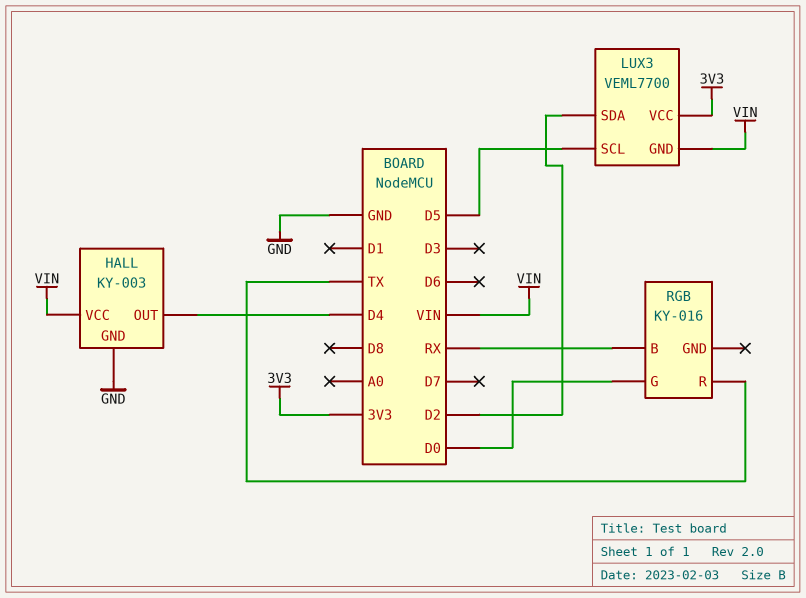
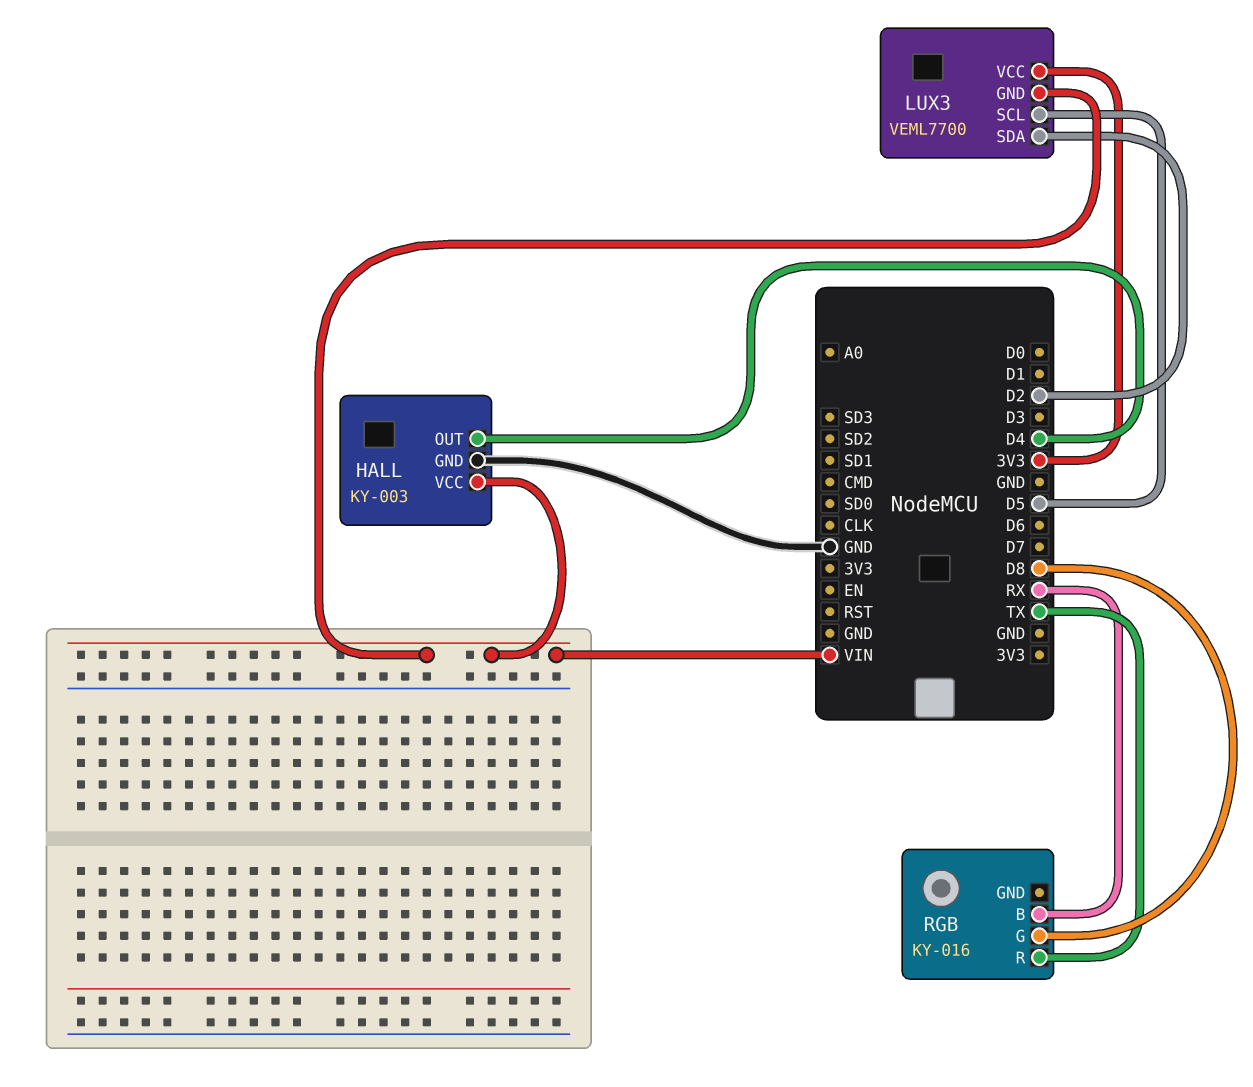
RGB pin G: D0 -> D8

